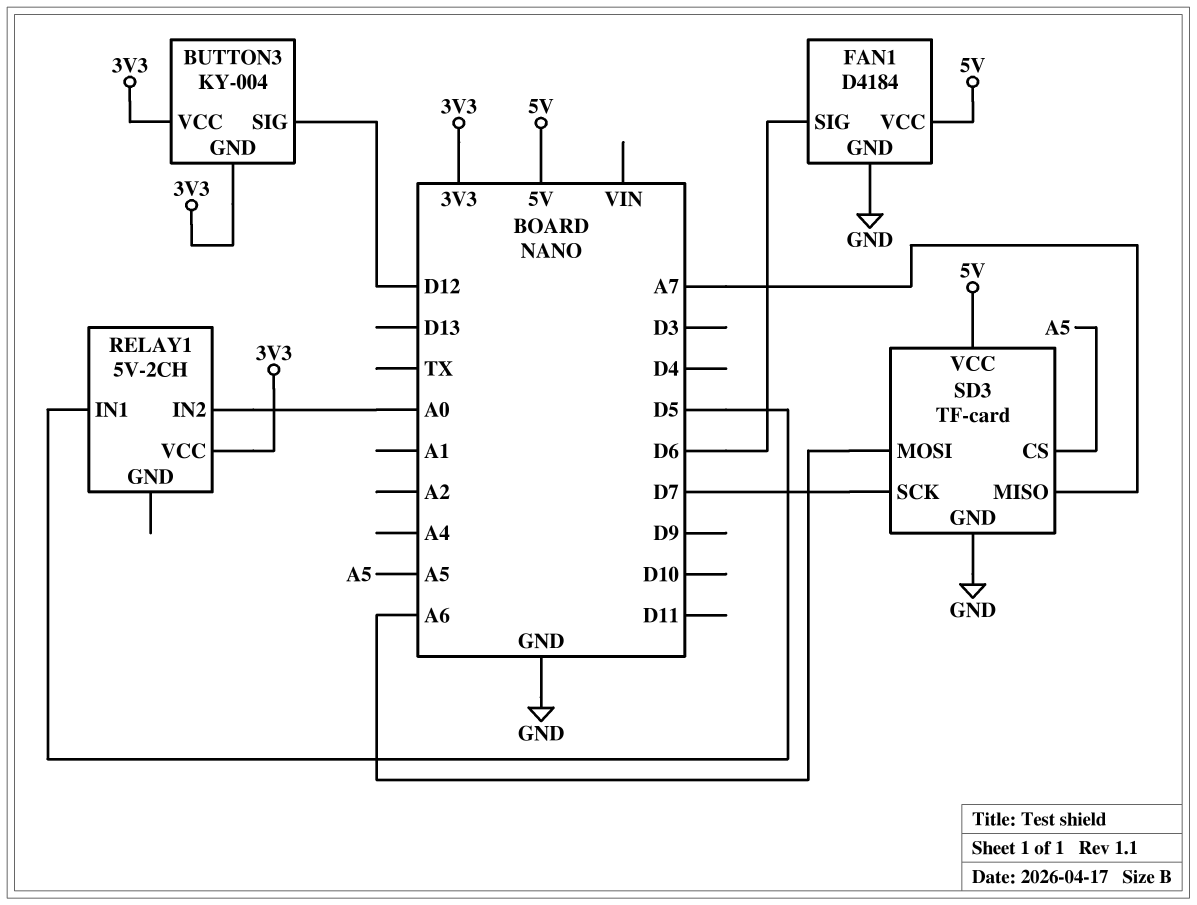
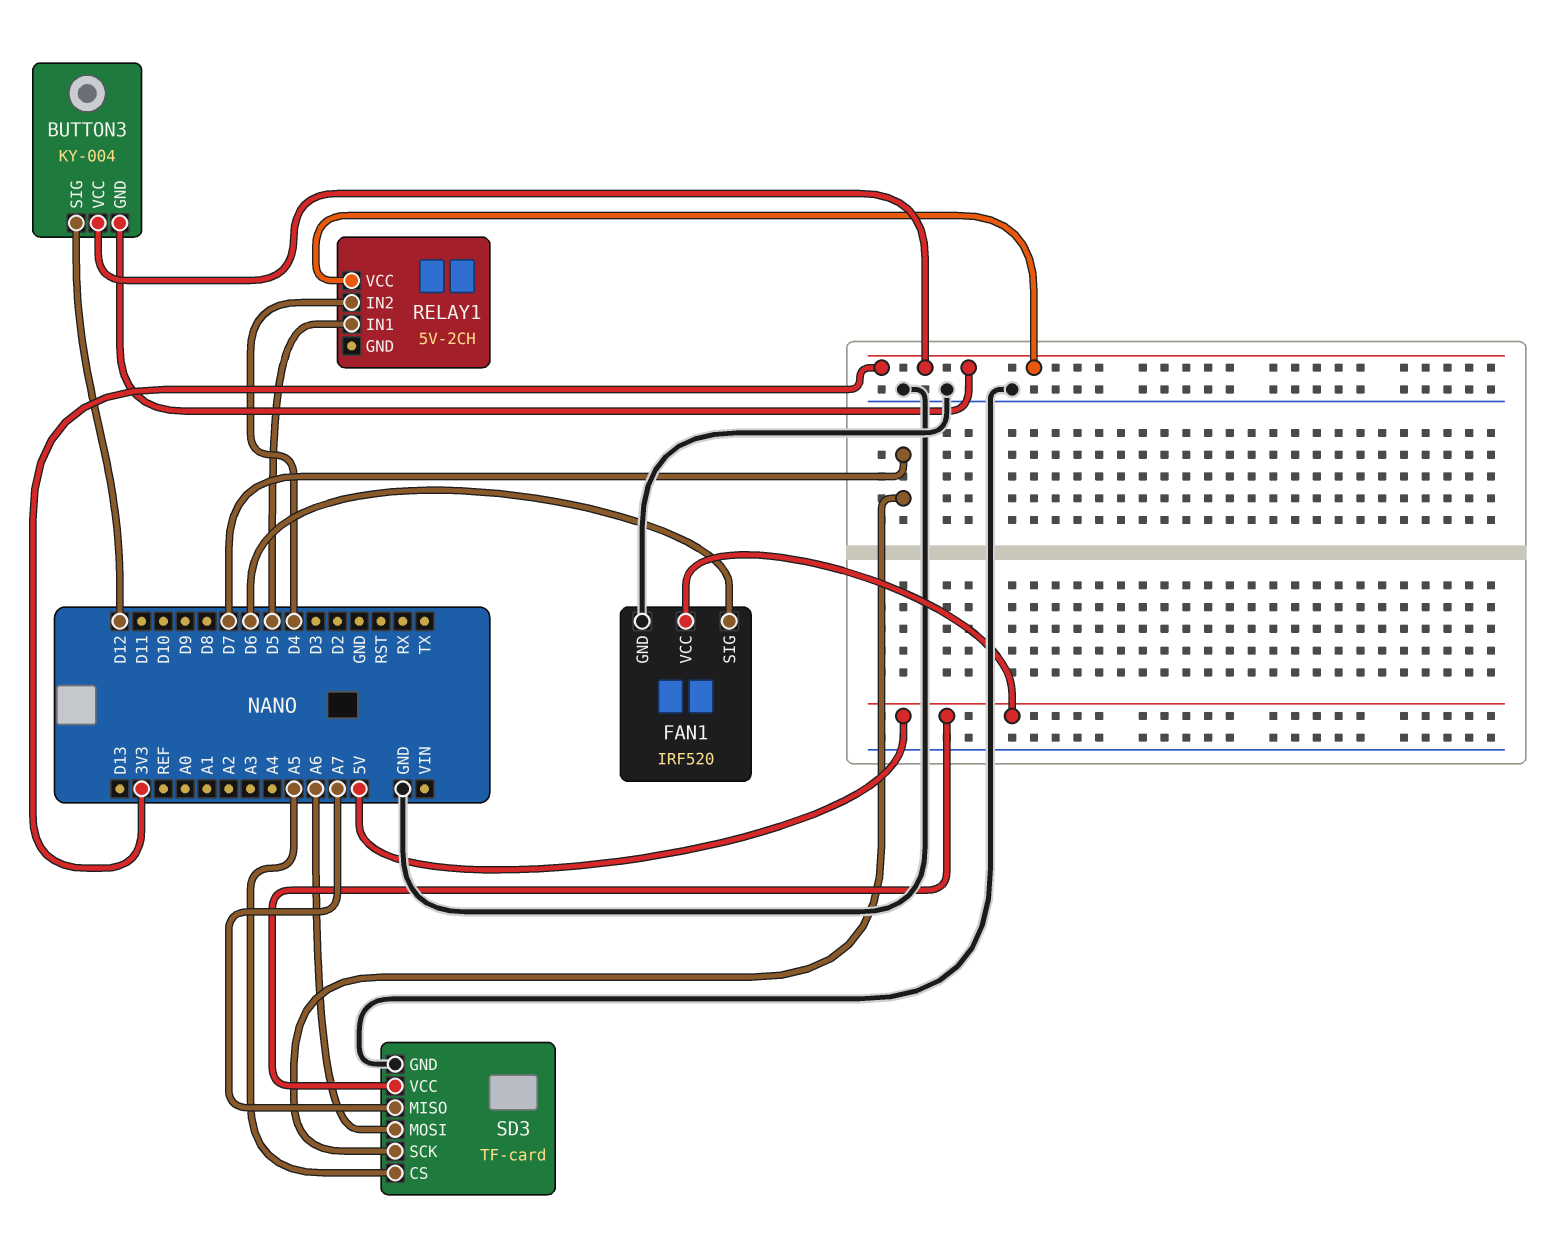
FAN1: D4184 -> IRF520
RELAY1 pin IN2: A0 -> D4

